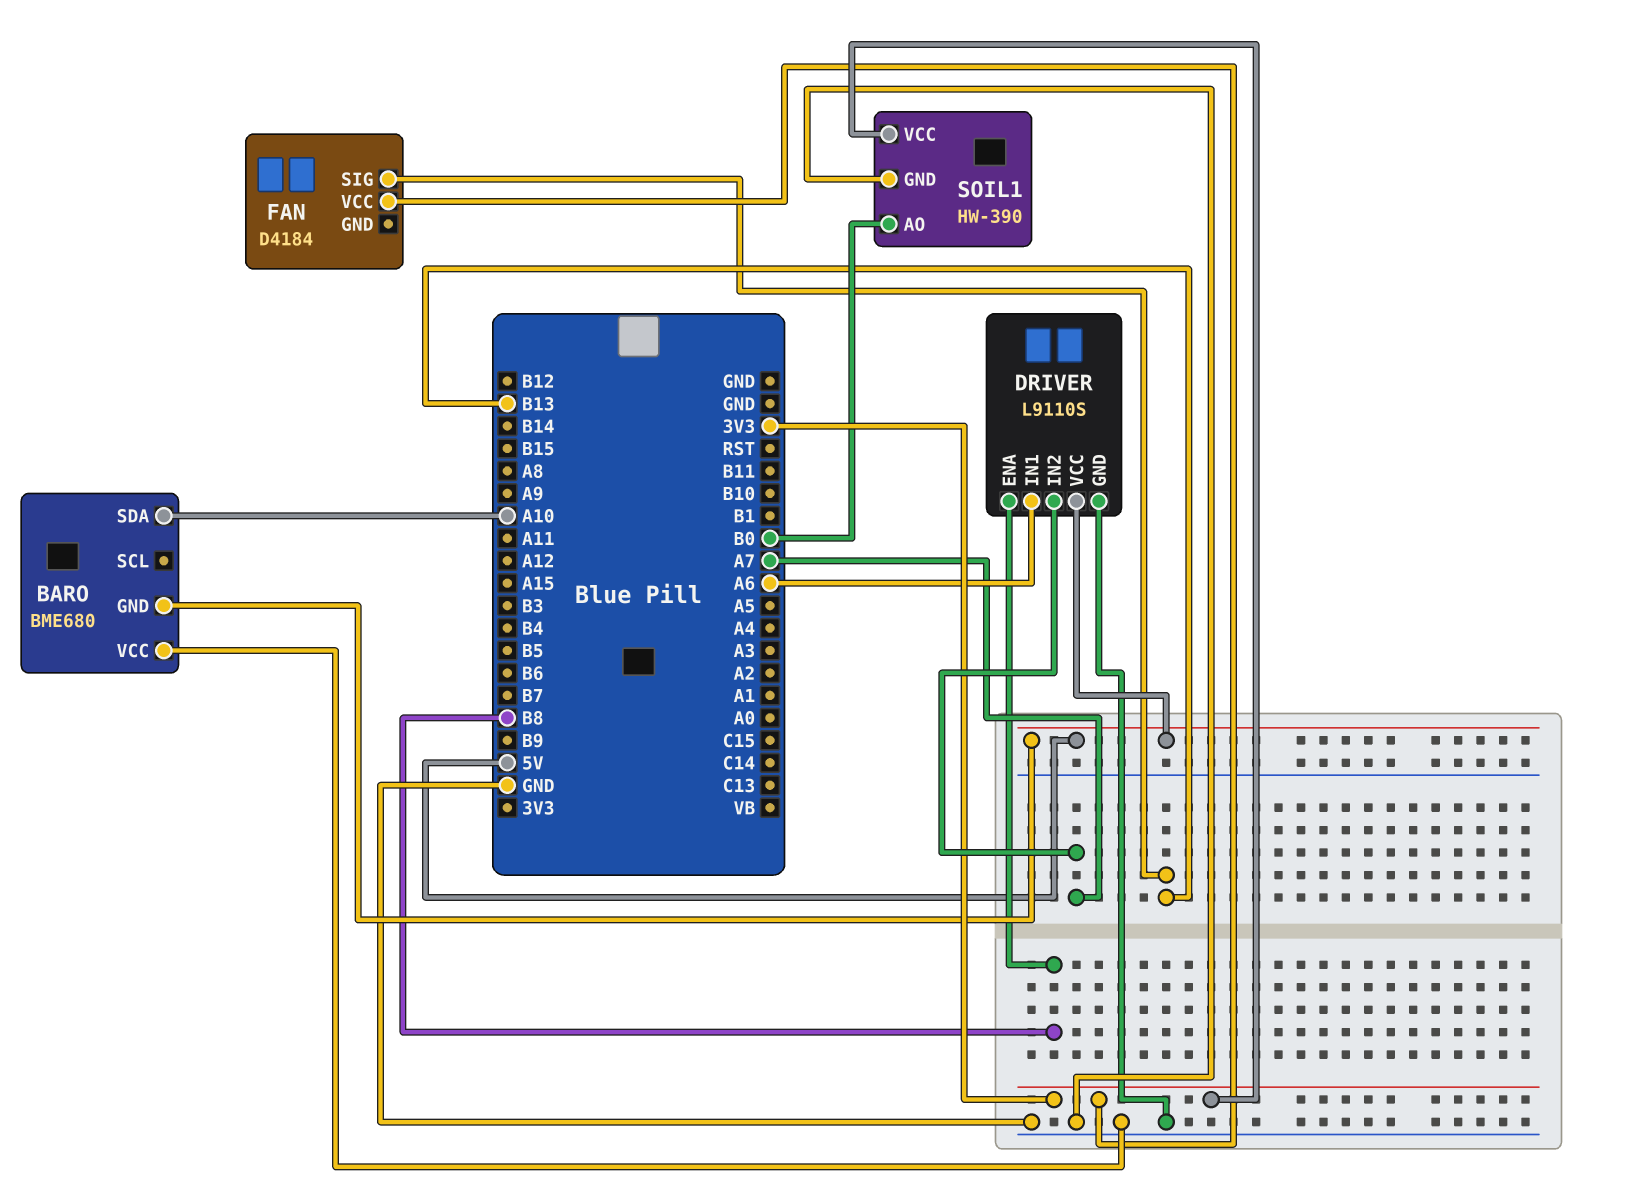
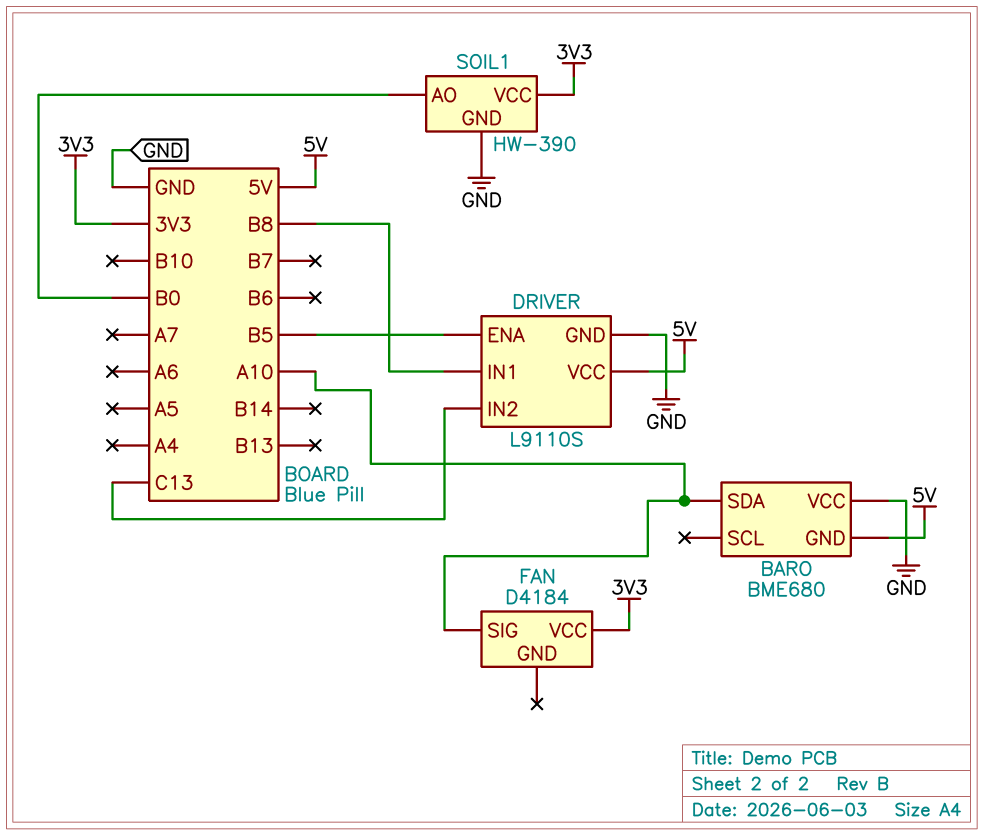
DRIVER pin ENA: B8 -> B5
DRIVER pin IN1: A6 -> B8
DRIVER pin IN2: A7 -> C13
FAN pin SIG: B13 -> A10

